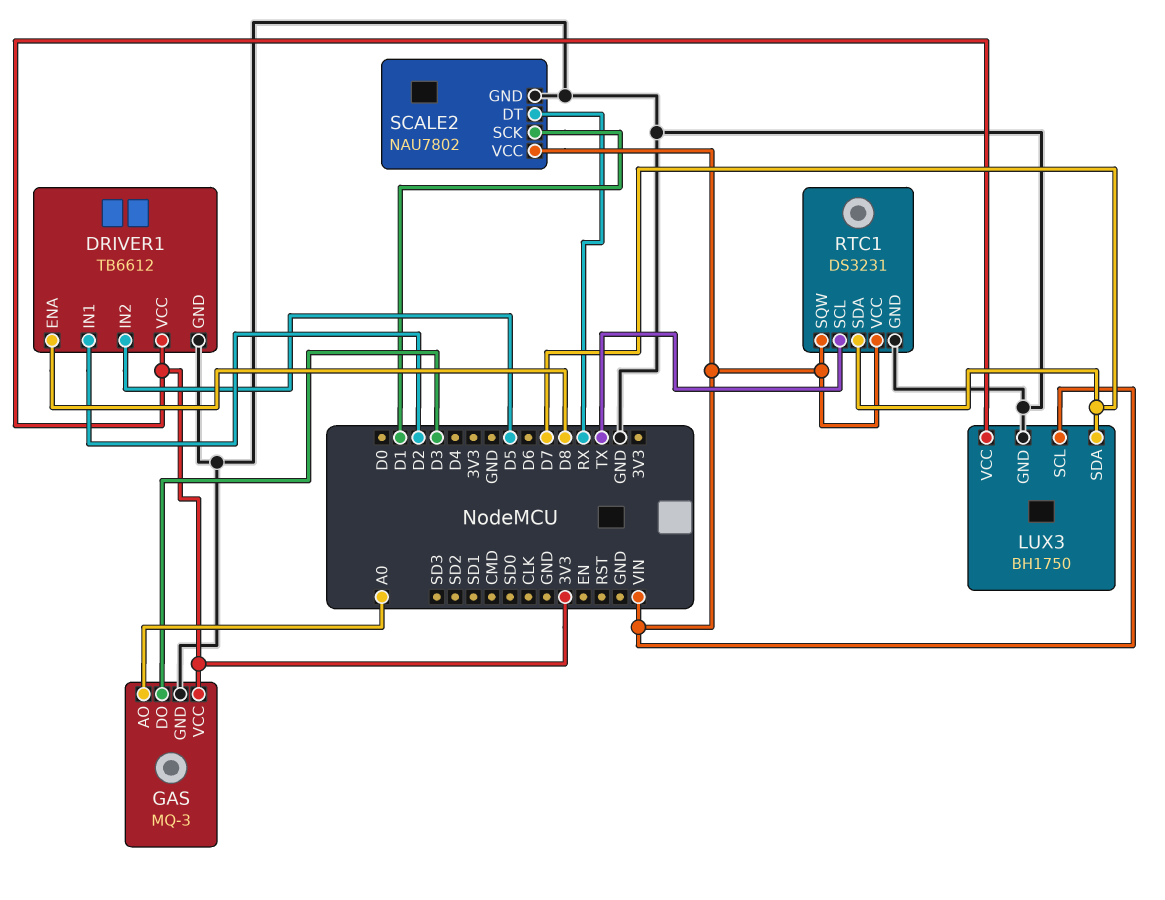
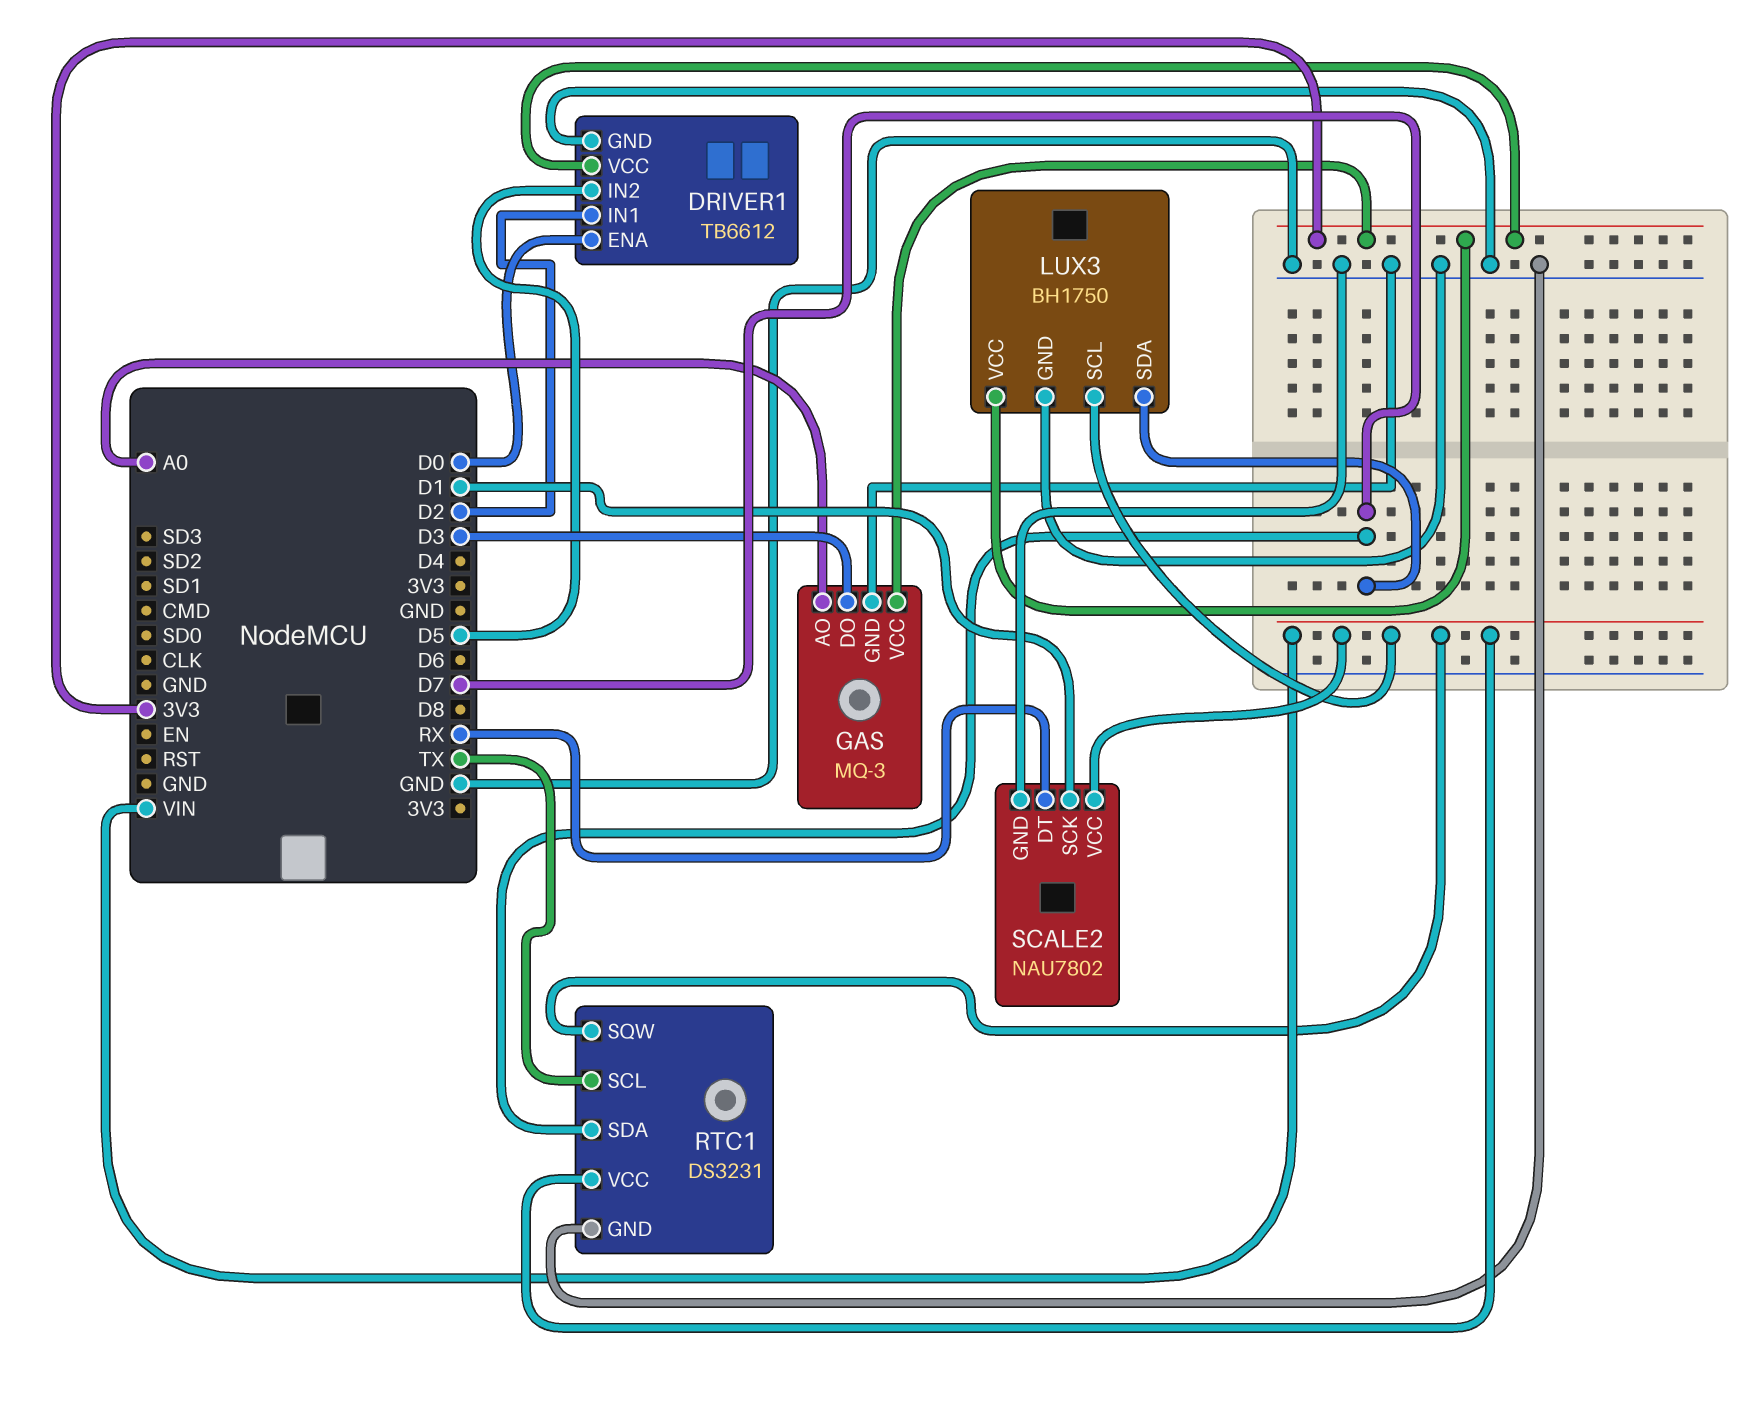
DRIVER1 pin ENA: D8 -> D0

